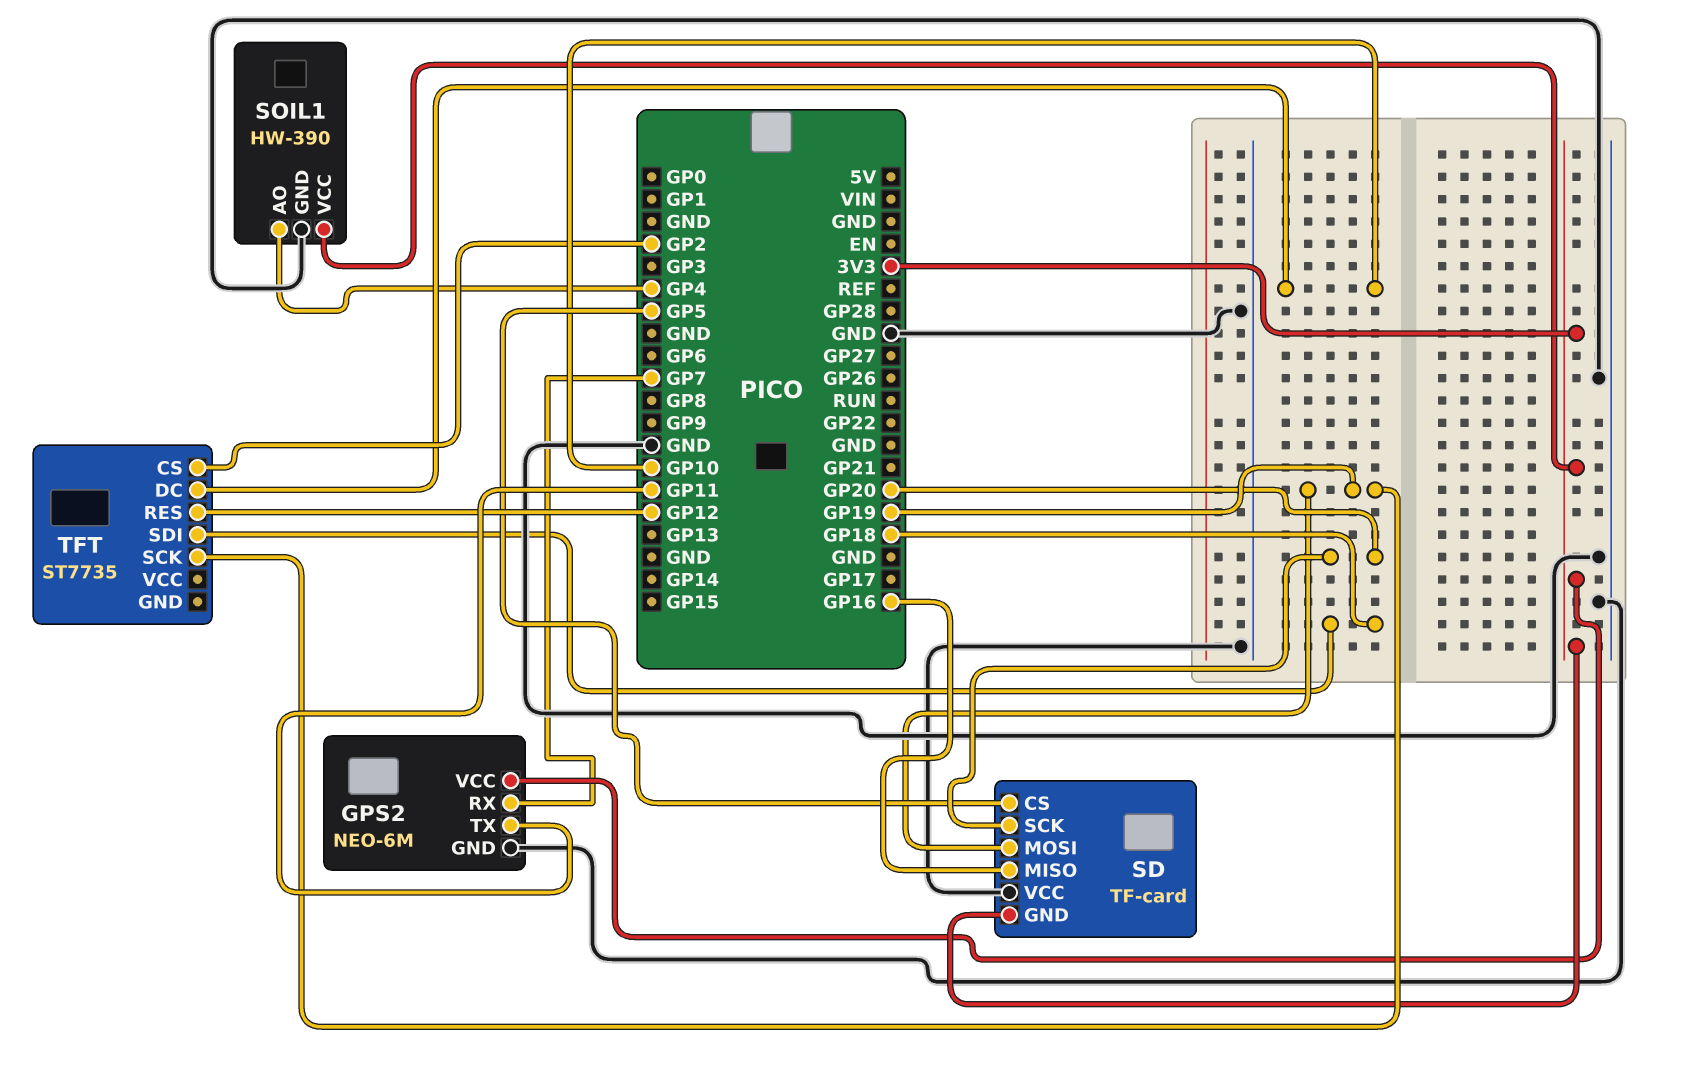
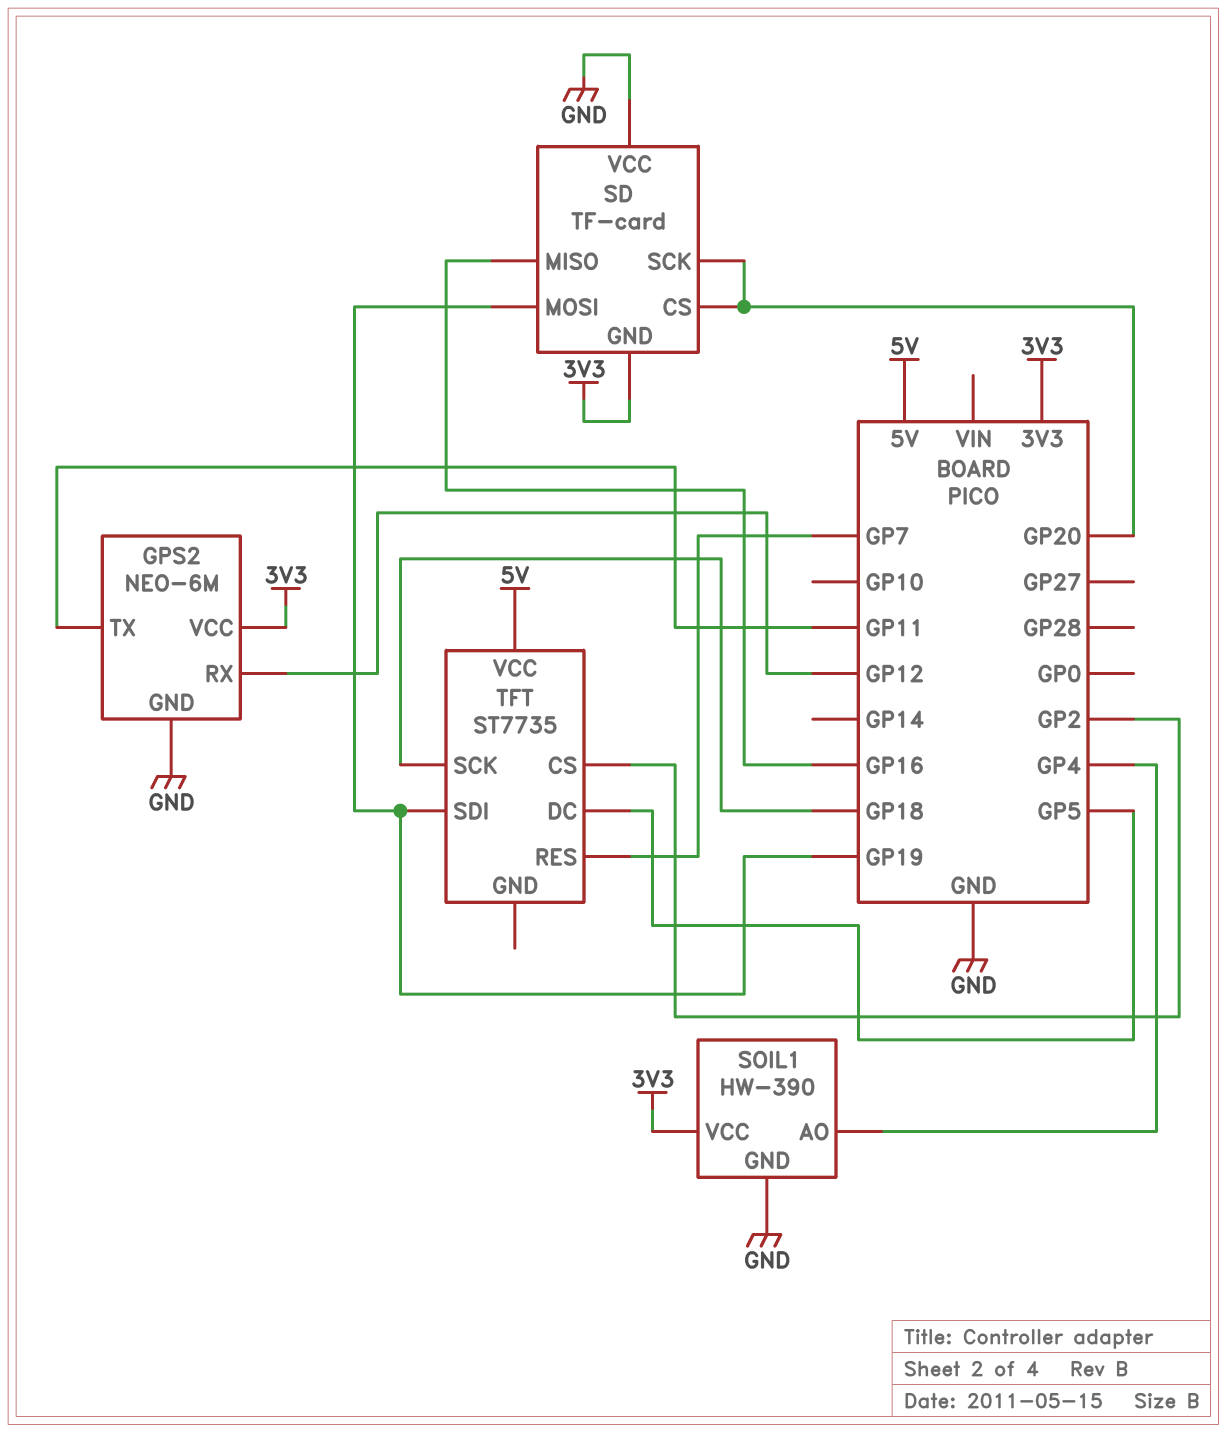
GPS2 pin RX: GP7 -> GP12
SD pin CS: GP5 -> GP20
TFT pin DC: GP10 -> GP5
TFT pin RES: GP12 -> GP7
TFT pin SCK: GP19 -> GP18
TFT pin SDI: GP18 -> GP19
TFT pin VCC: none -> 5V

